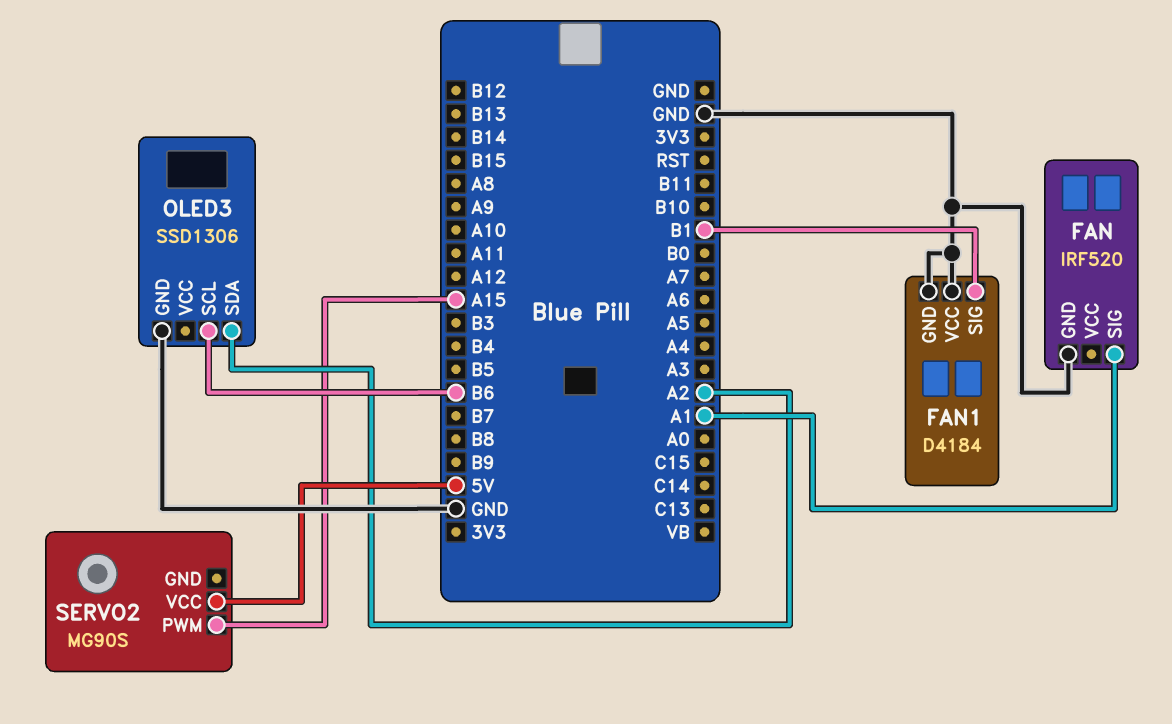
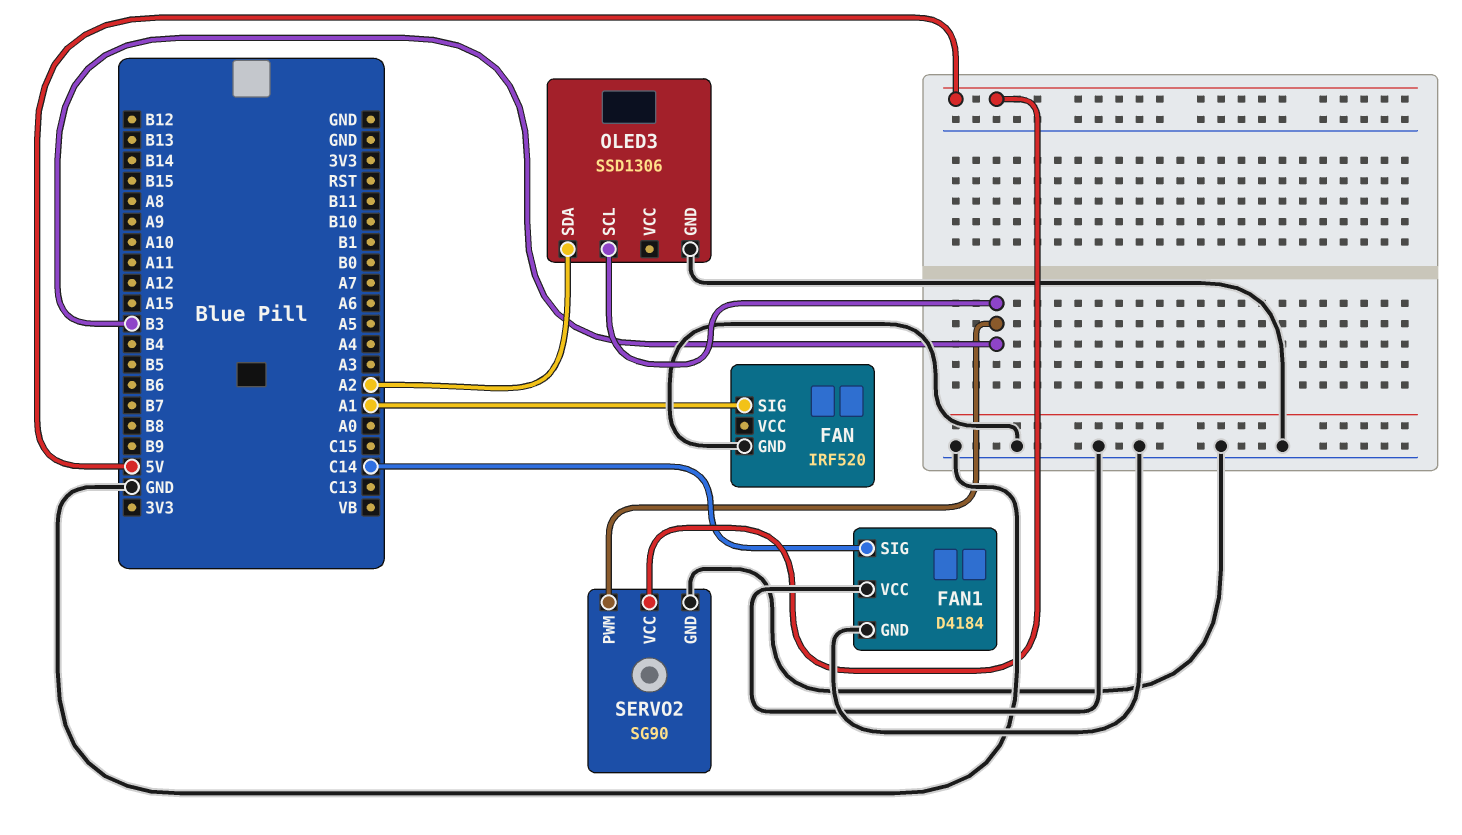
FAN1 pin SIG: B1 -> C14
OLED3 pin SCL: B6 -> B3
SERVO2: MG90S -> SG90
SERVO2 pin GND: none -> GND
SERVO2 pin PWM: A15 -> B3

